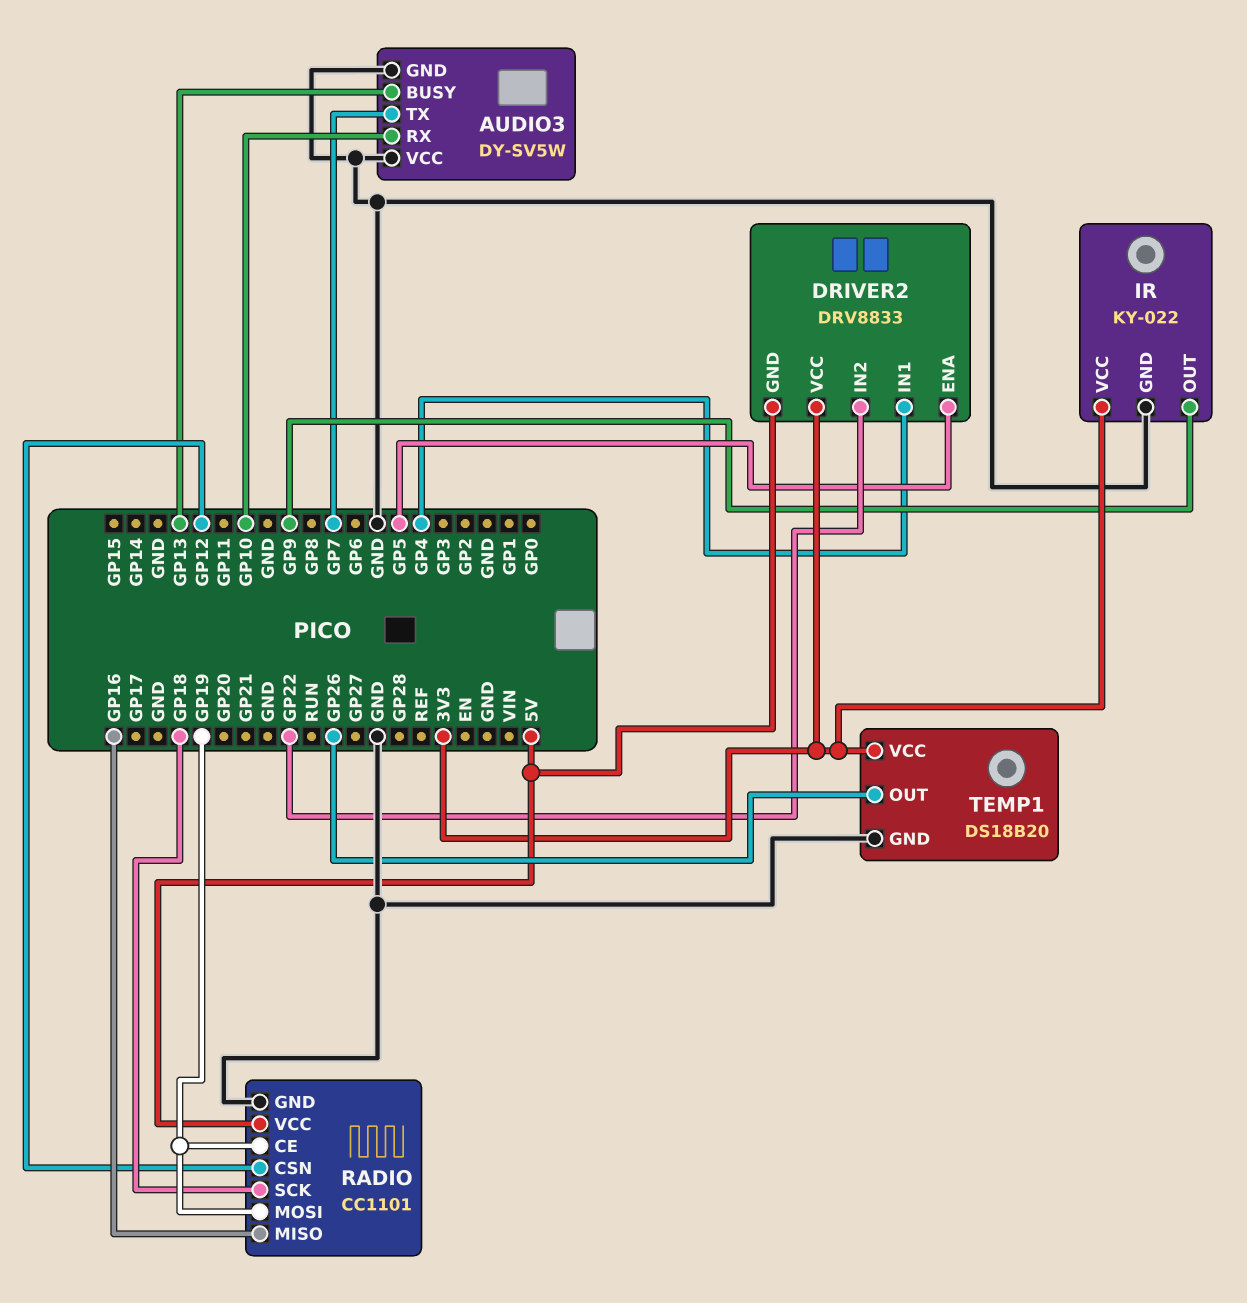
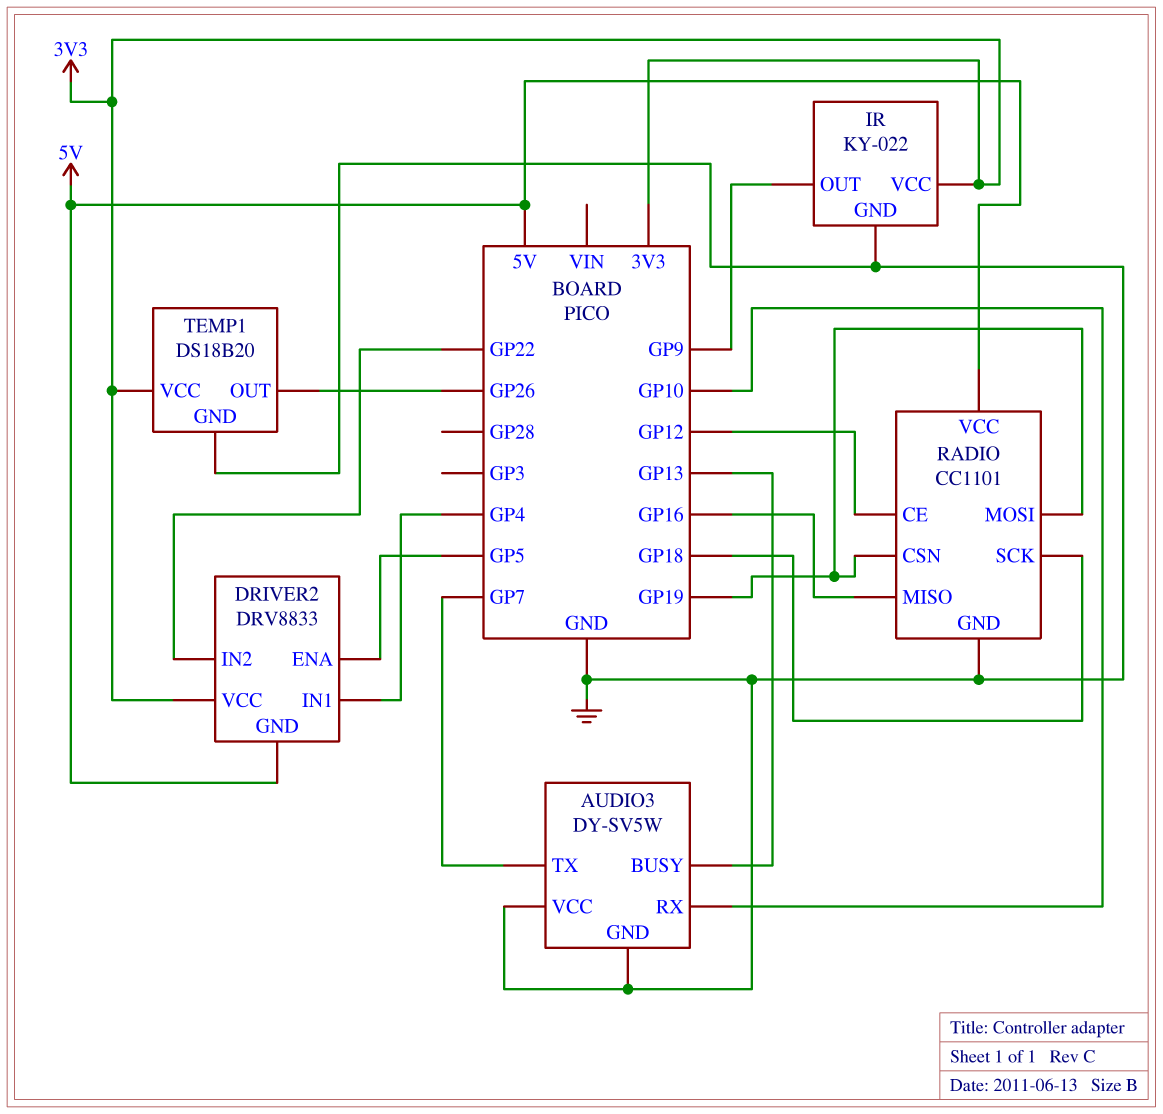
RADIO pin CE: GP19 -> GP12
RADIO pin CSN: GP12 -> GP19

